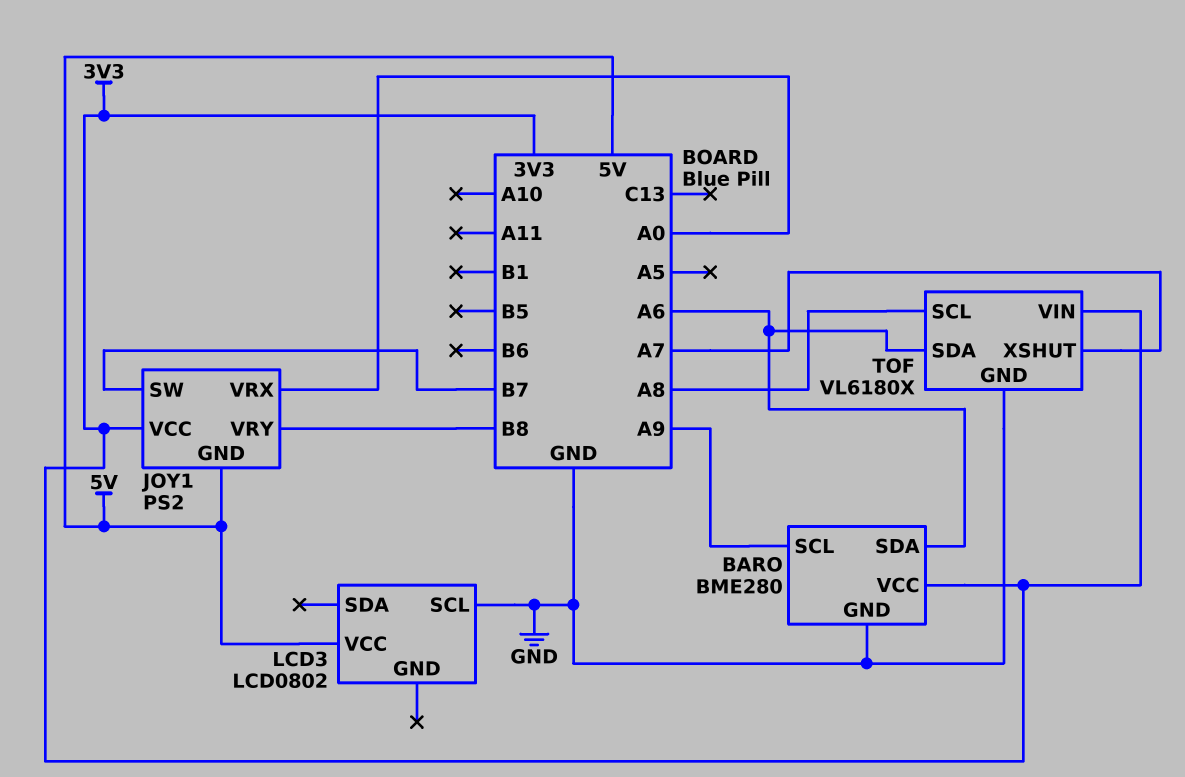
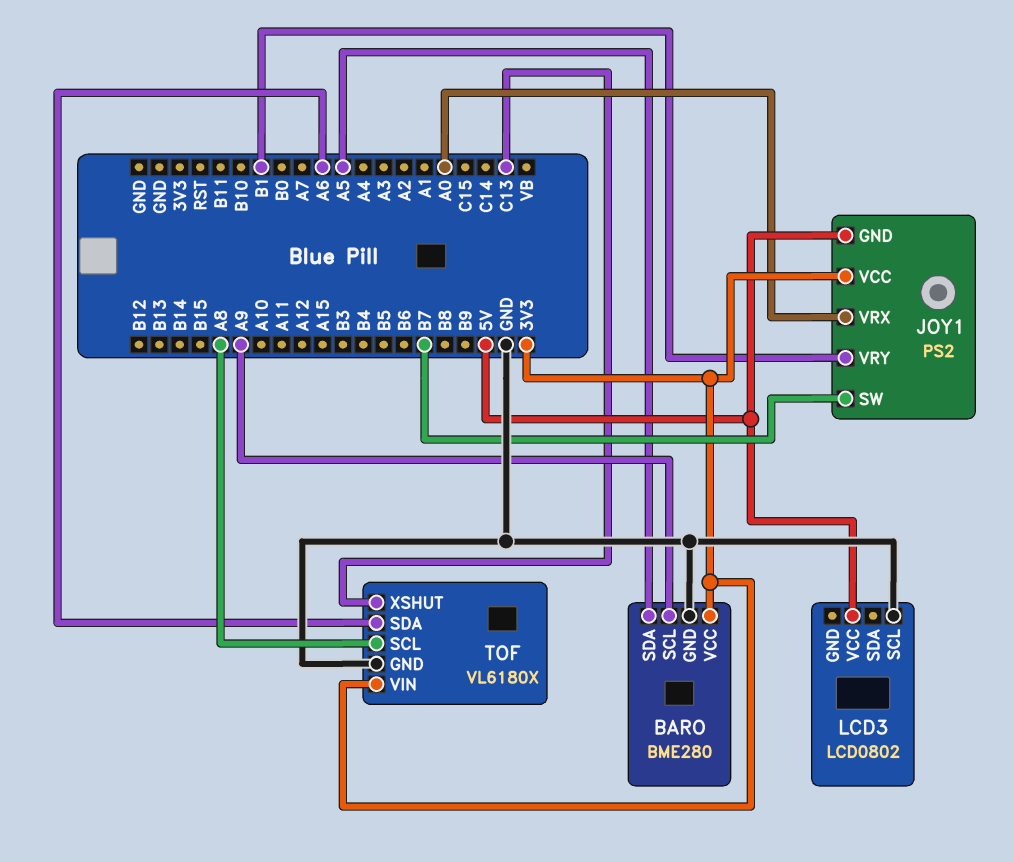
BARO pin SDA: A6 -> A5
JOY1 pin VRY: B8 -> B1
TOF pin XSHUT: A7 -> C13

